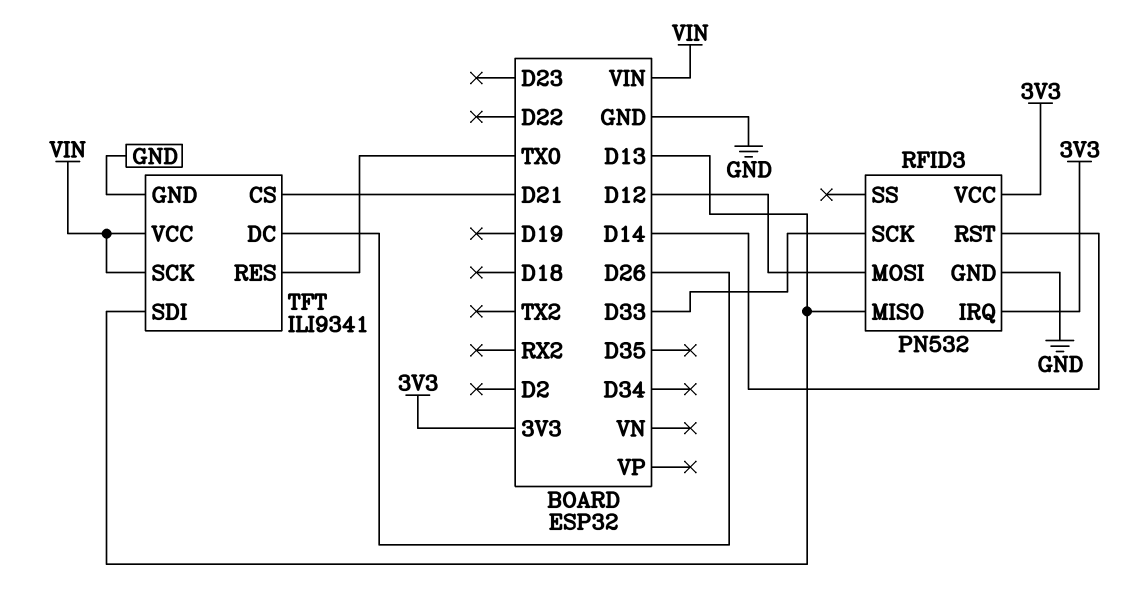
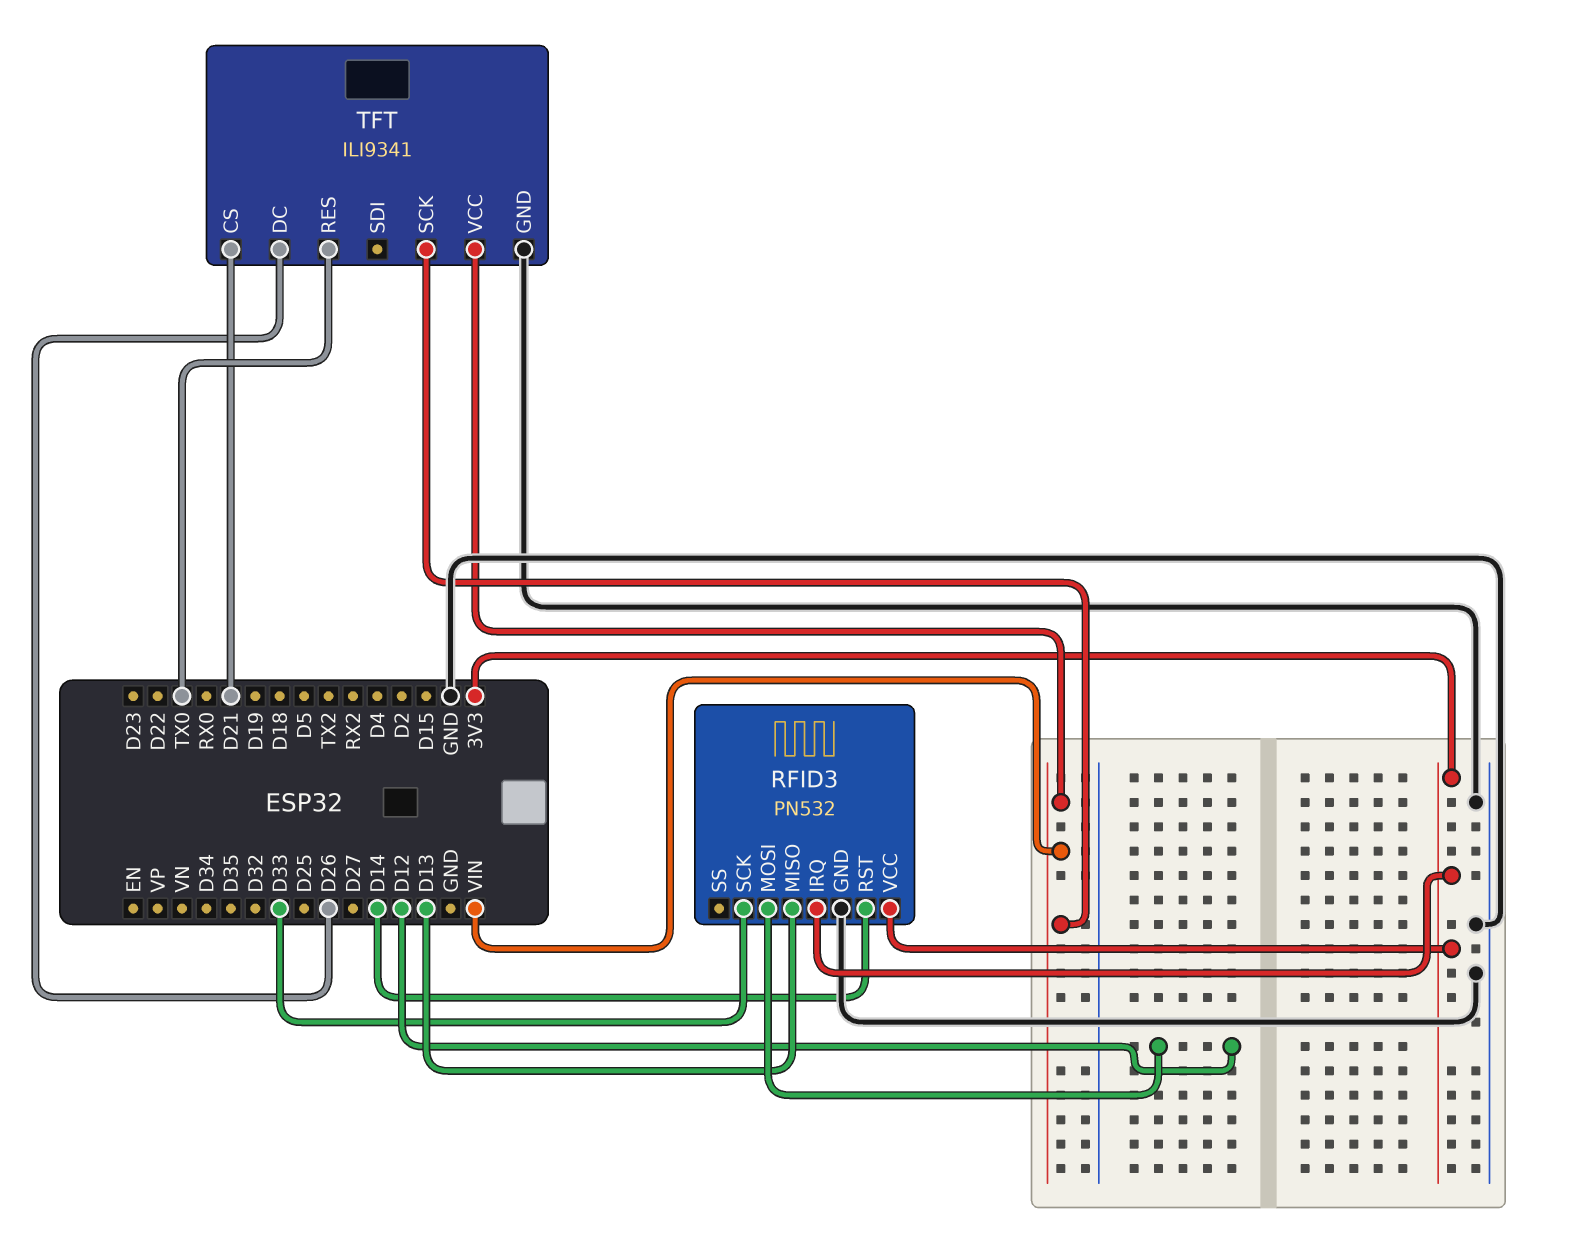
TFT pin SDI: D13 -> none

